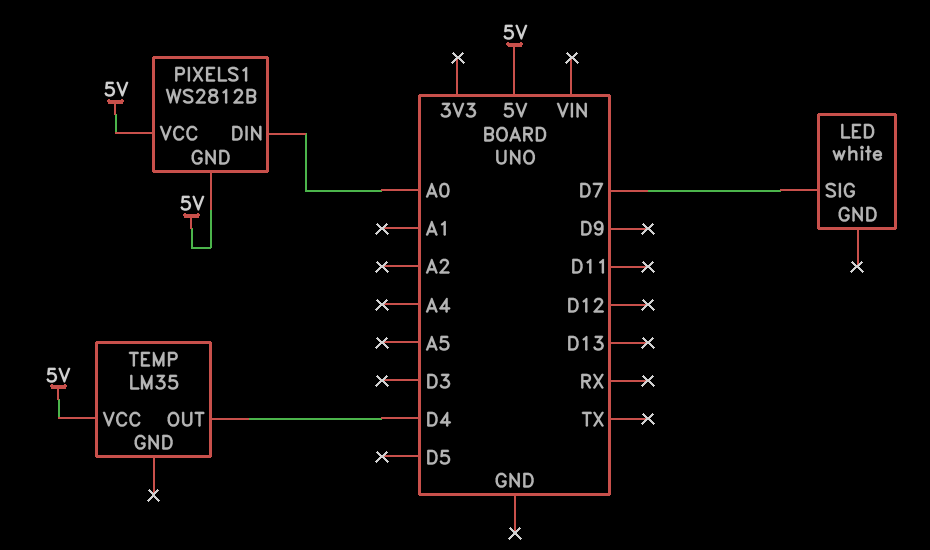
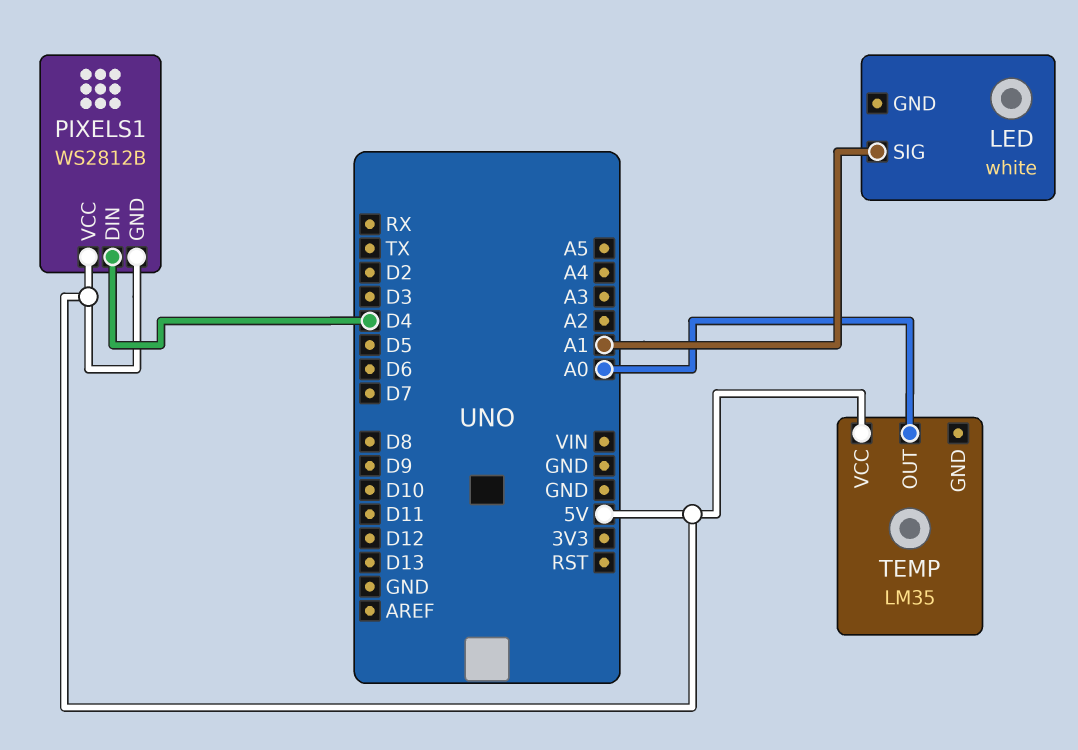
LED pin SIG: D7 -> A1
PIXELS1 pin DIN: A0 -> D4
TEMP pin OUT: D4 -> A0

